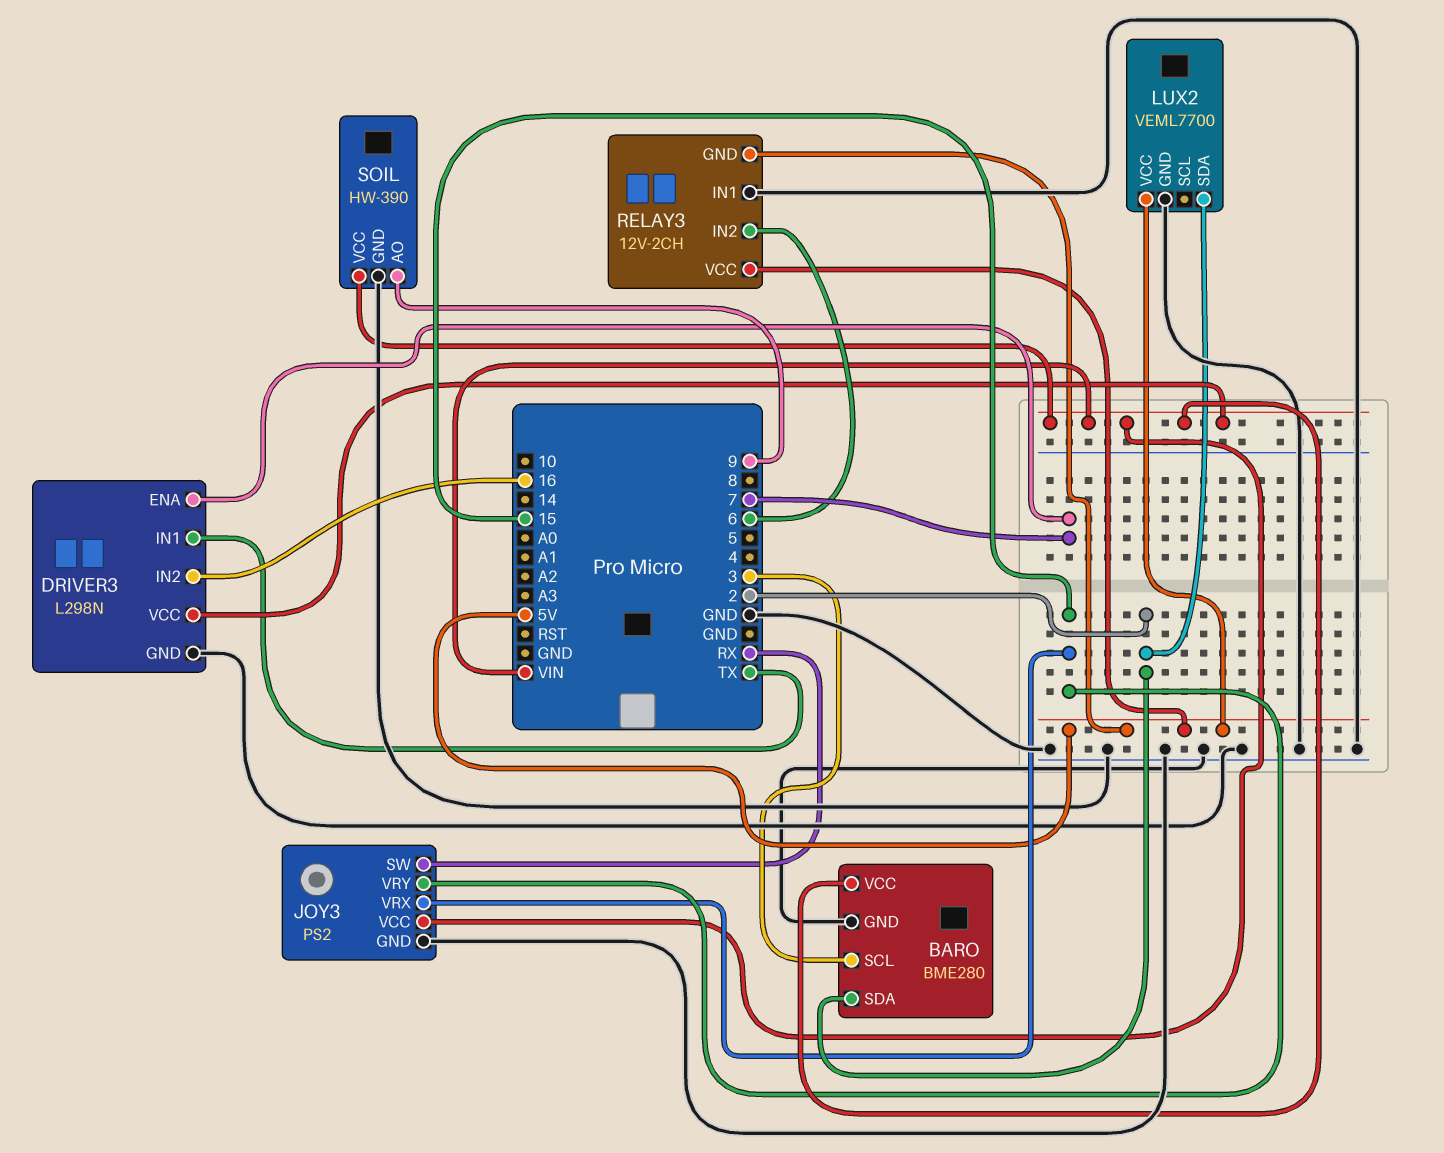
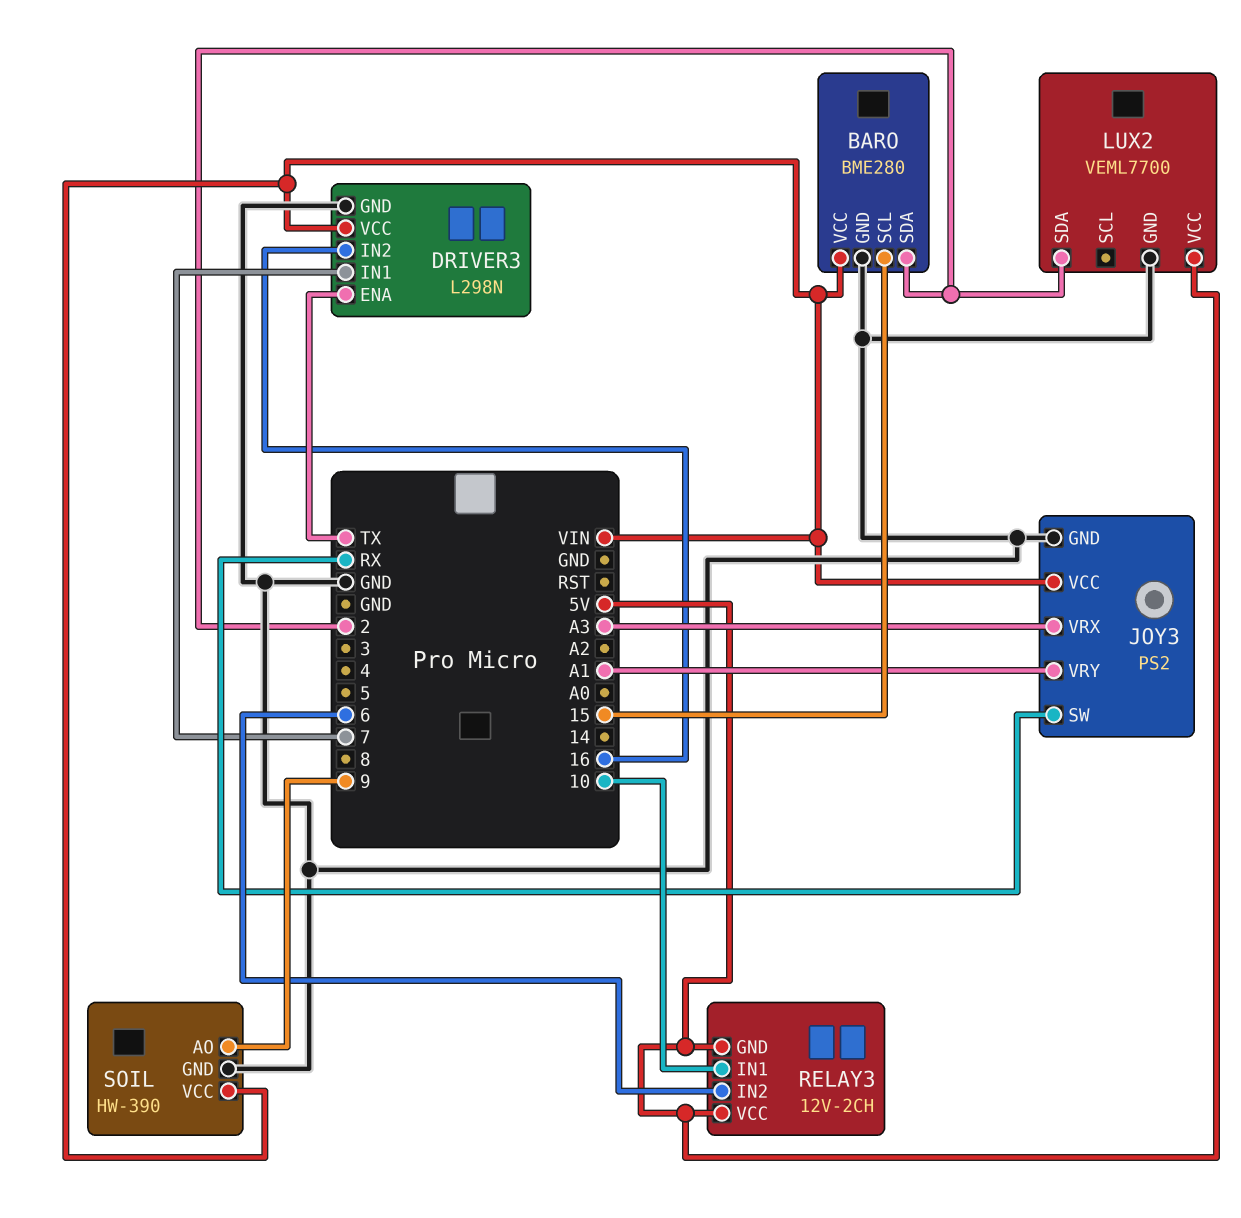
BARO pin SCL: 3 -> 15
DRIVER3 pin ENA: 7 -> TX
DRIVER3 pin IN1: TX -> 7
JOY3 pin VRX: 15 -> A3
JOY3 pin VRY: 15 -> A1
RELAY3 pin IN1: GND -> 10

